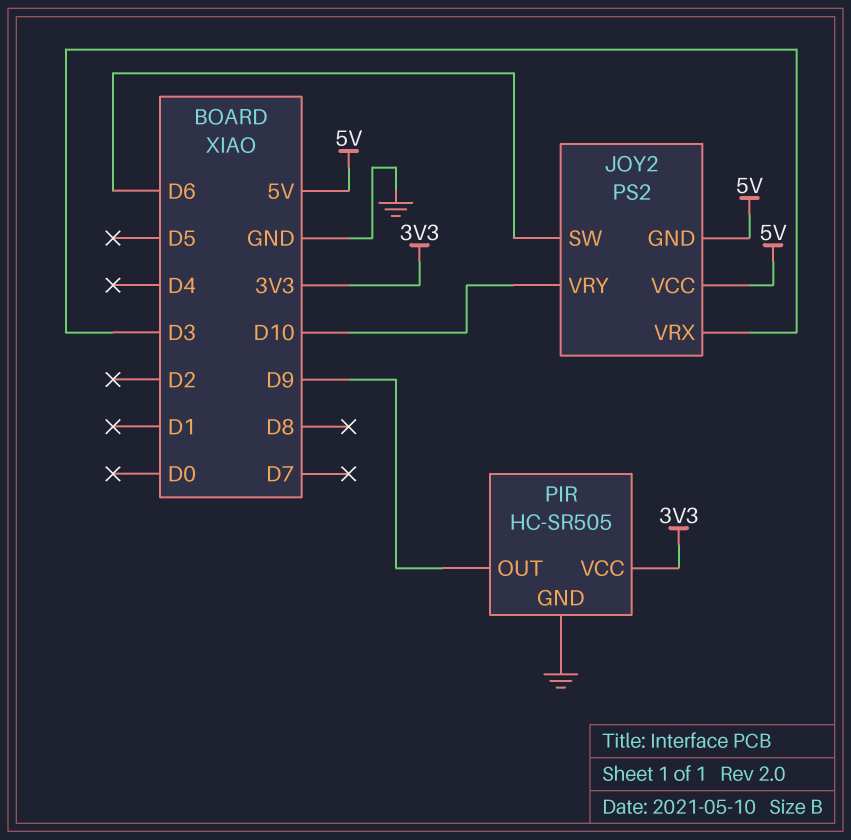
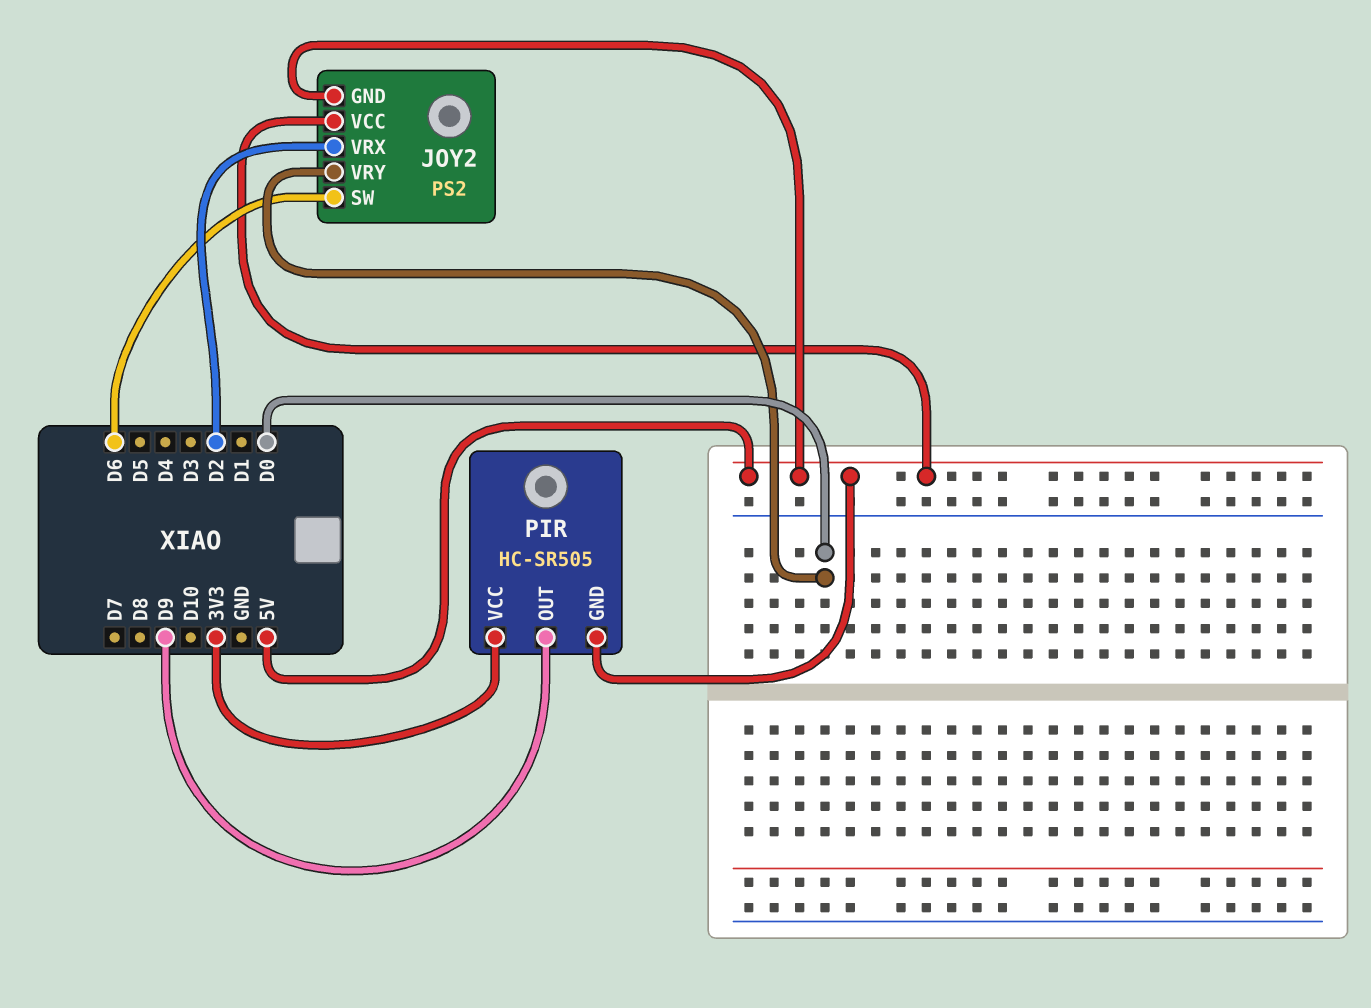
JOY2 pin VRX: D3 -> D2
JOY2 pin VRY: D10 -> D0
PIR pin GND: GND -> 5V

